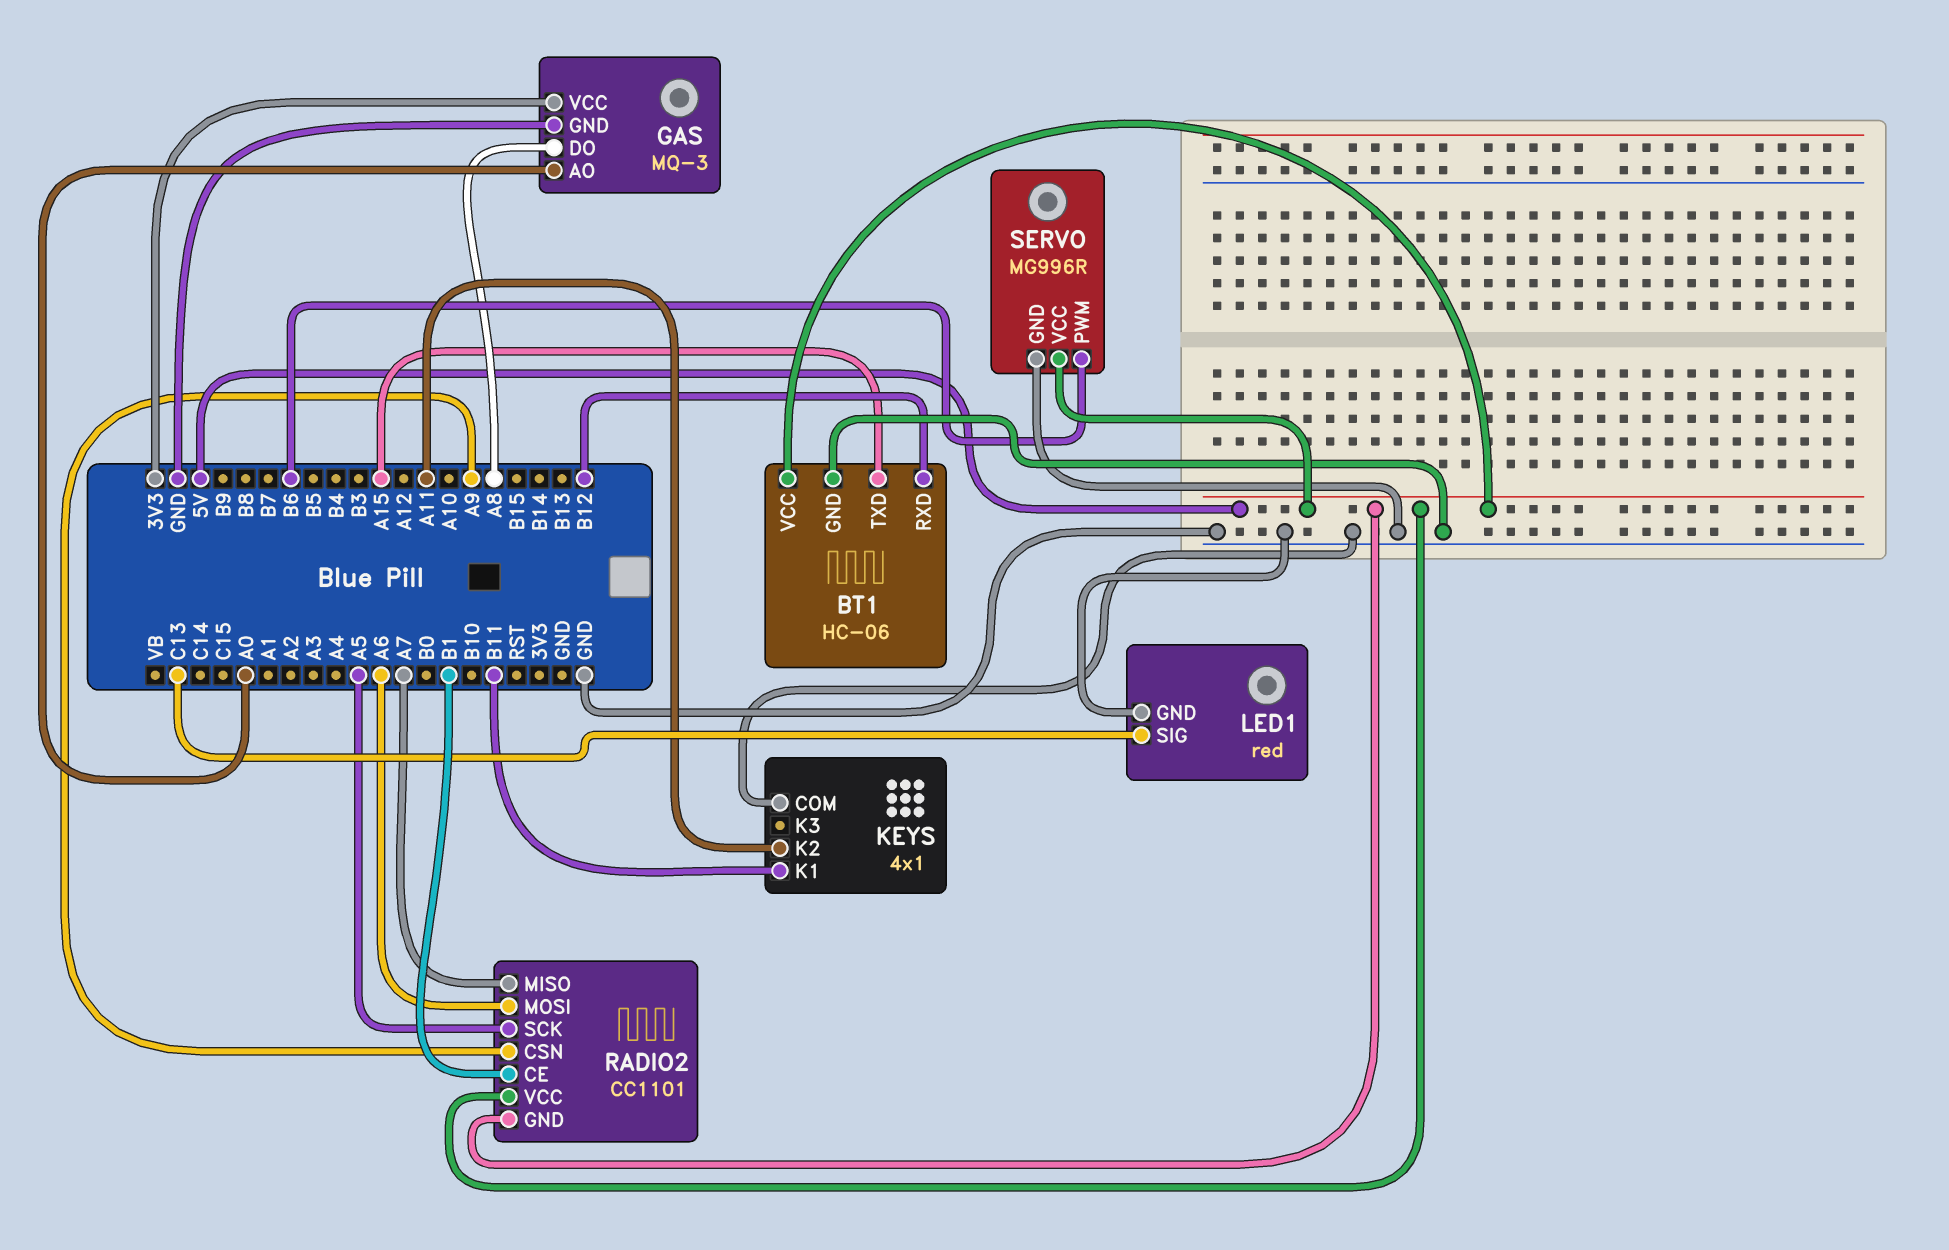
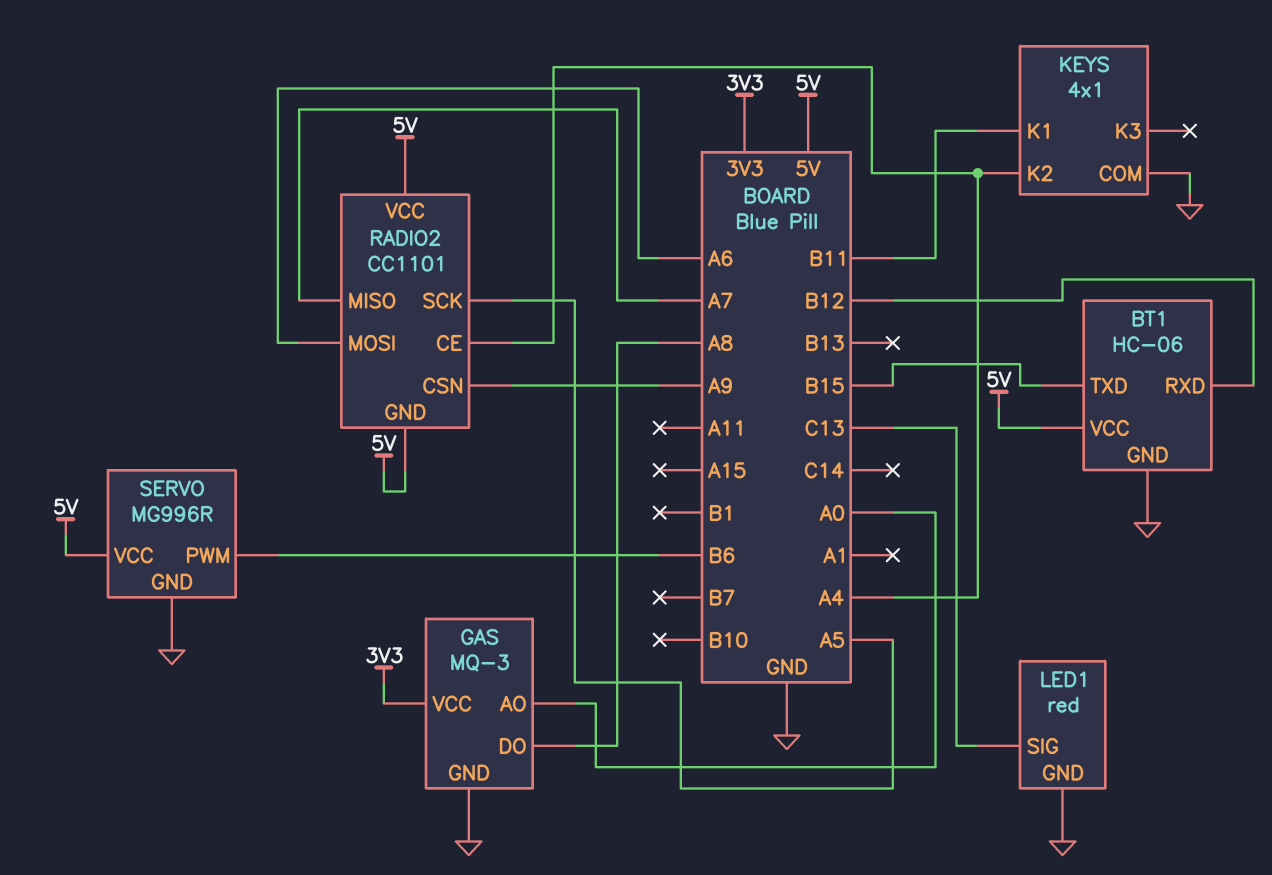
BT1 pin TXD: A15 -> B15
KEYS pin K2: A11 -> A4
RADIO2 pin CE: B1 -> A4

